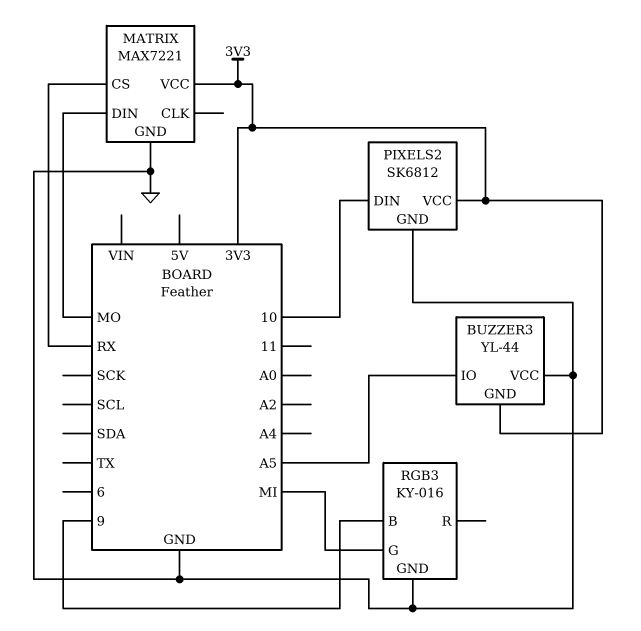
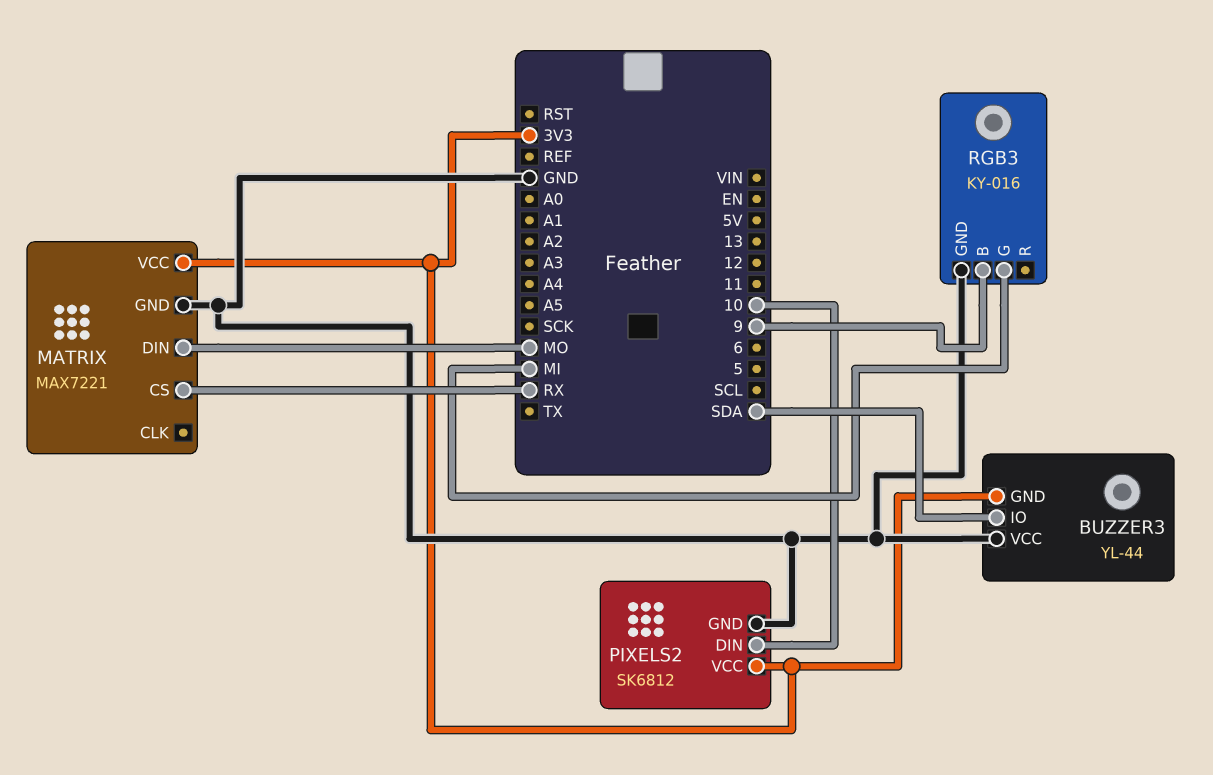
BUZZER3 pin IO: A5 -> SDA

